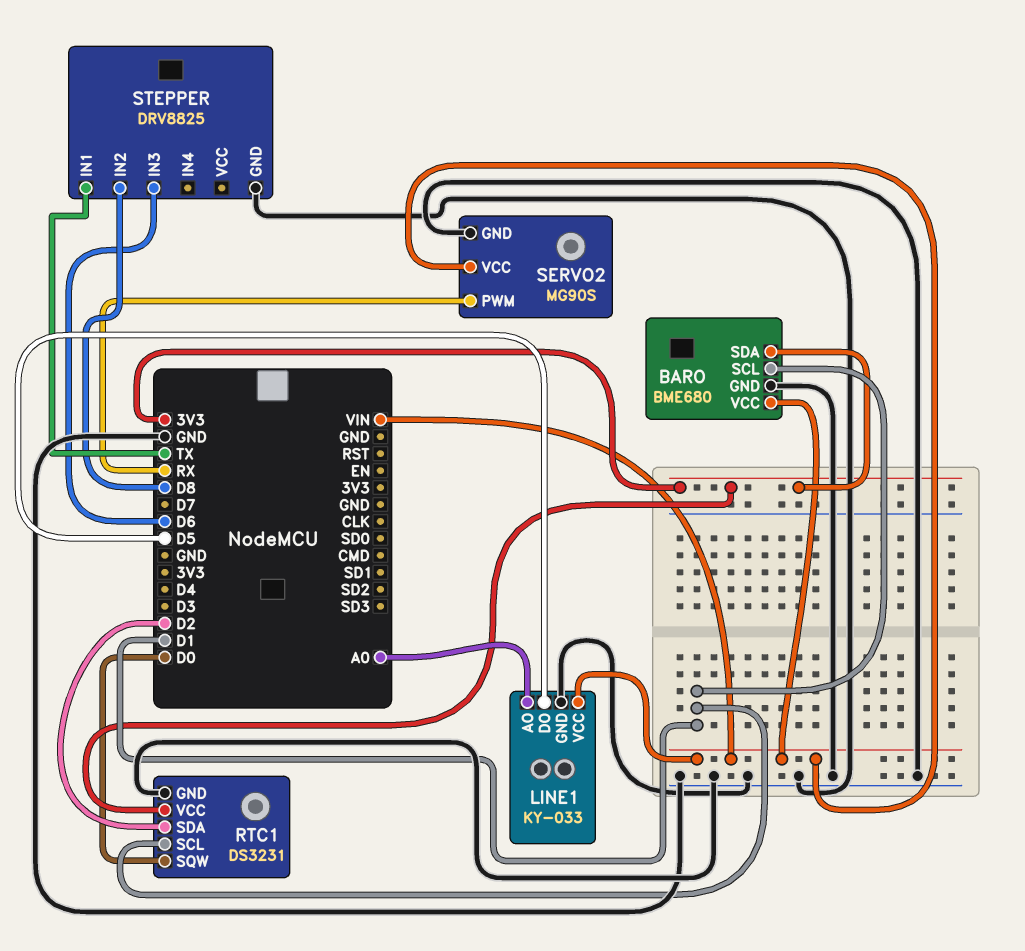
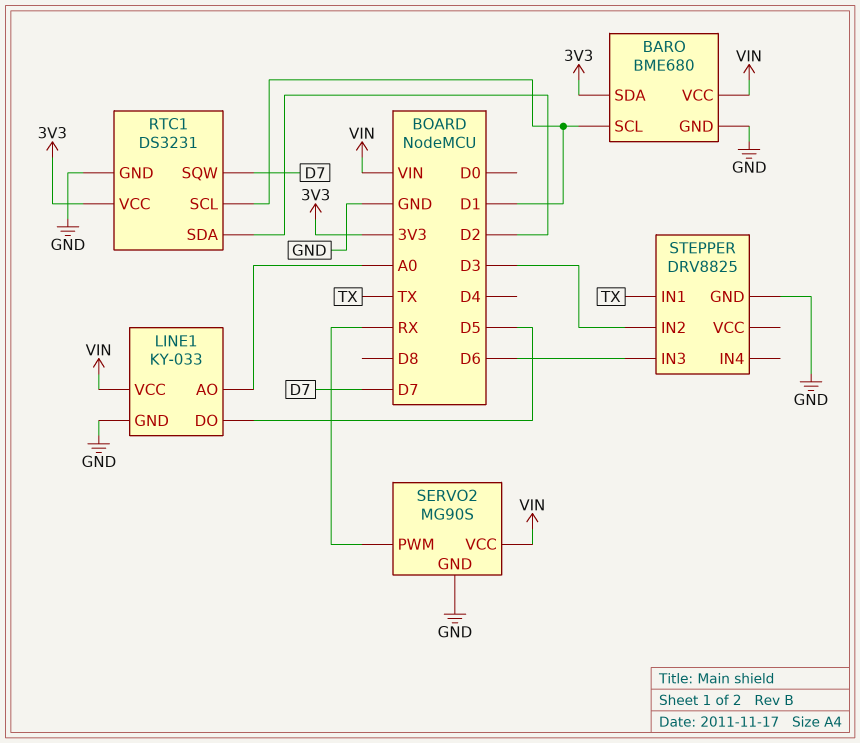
RTC1 pin SQW: D0 -> D7
STEPPER pin IN2: D8 -> D3

